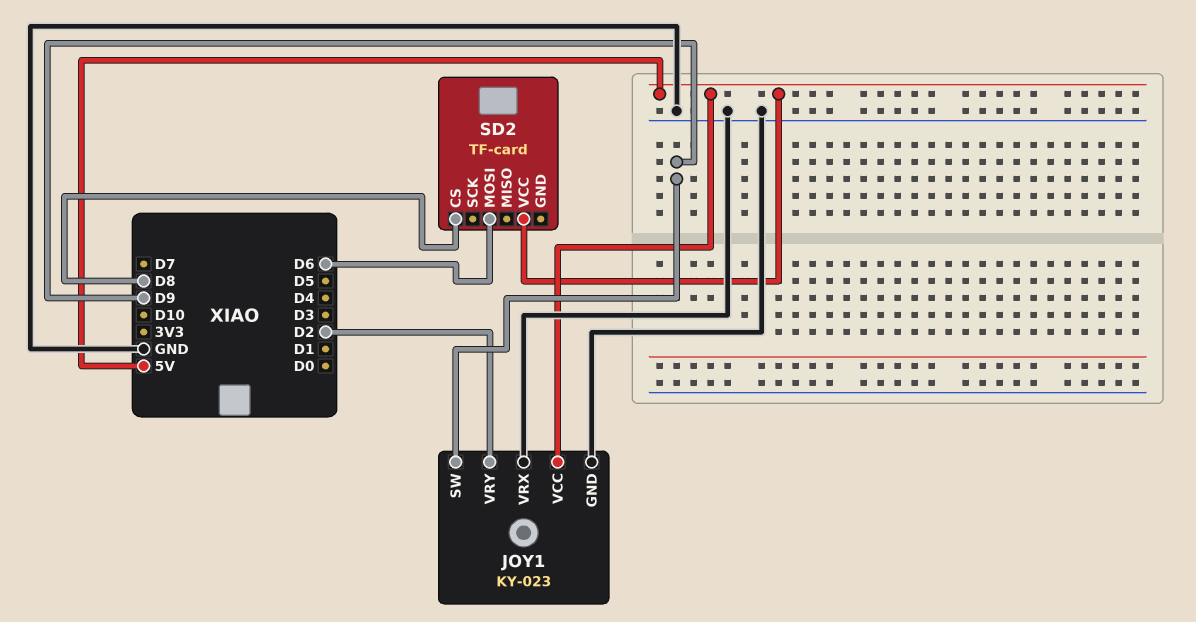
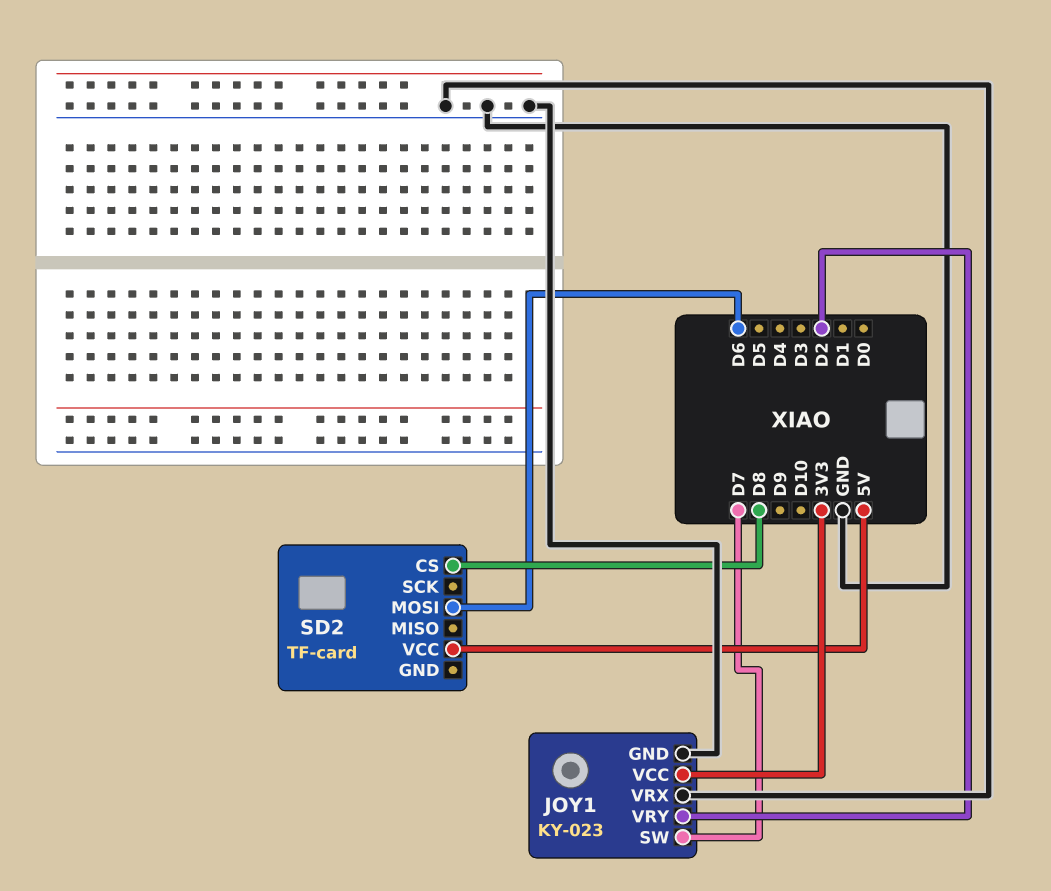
JOY1 pin SW: D9 -> D7
JOY1 pin VCC: 5V -> 3V3

